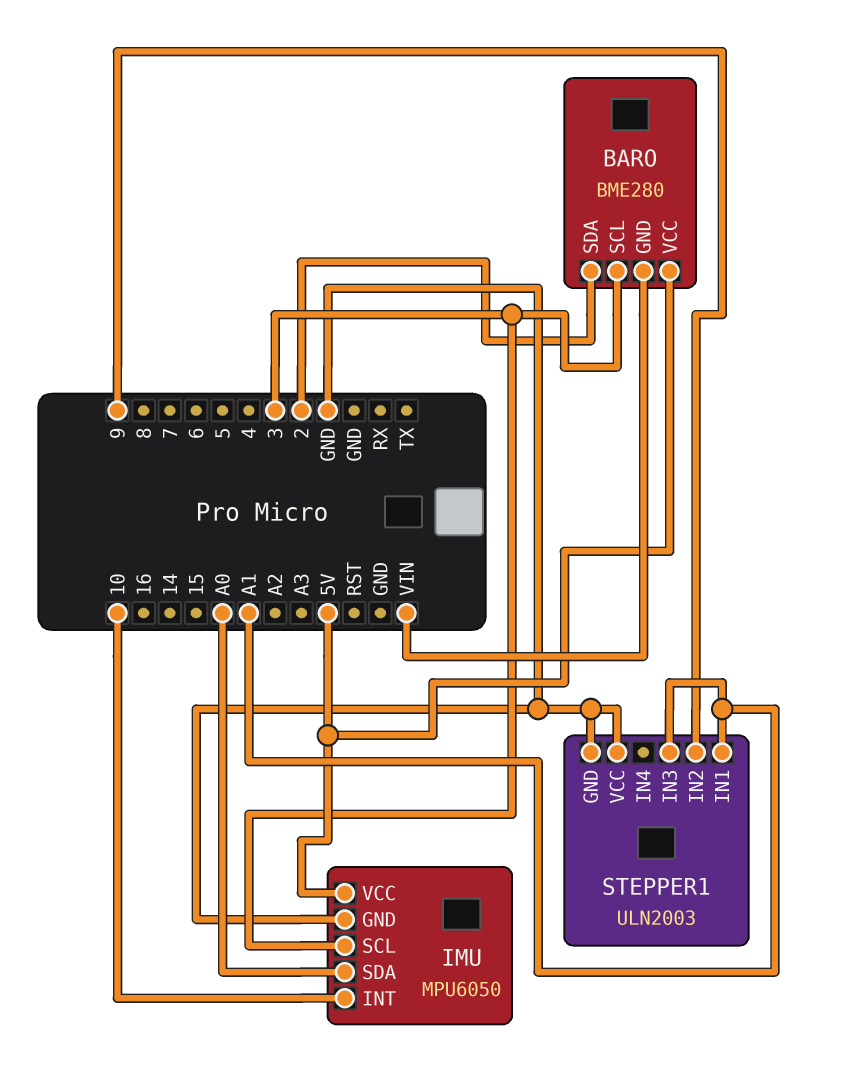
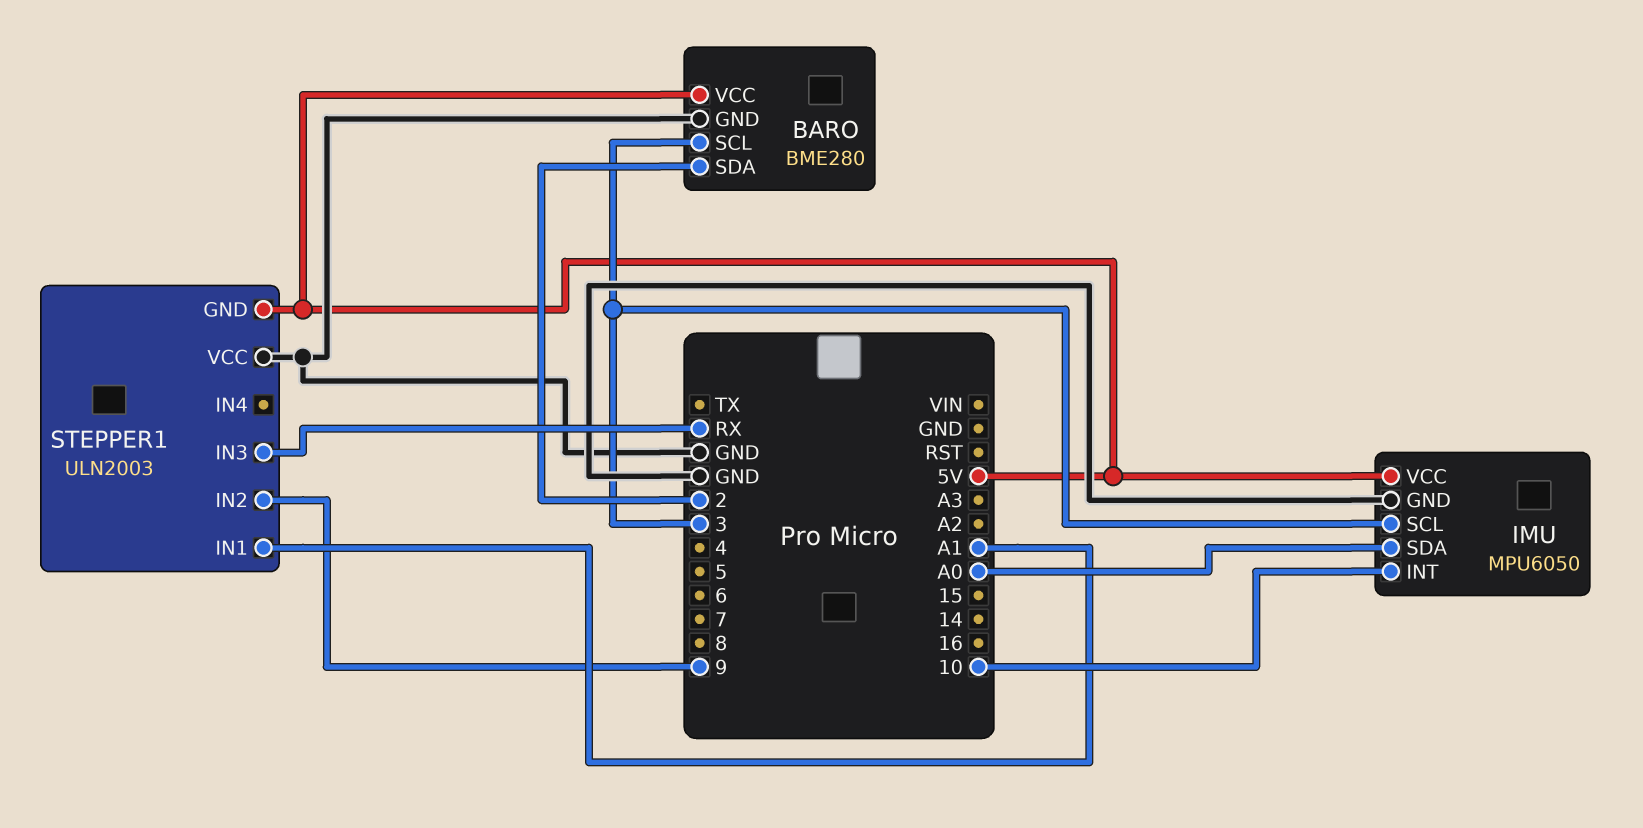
BARO pin GND: VIN -> GND
STEPPER1 pin GND: GND -> 5V
STEPPER1 pin IN3: A1 -> RX

